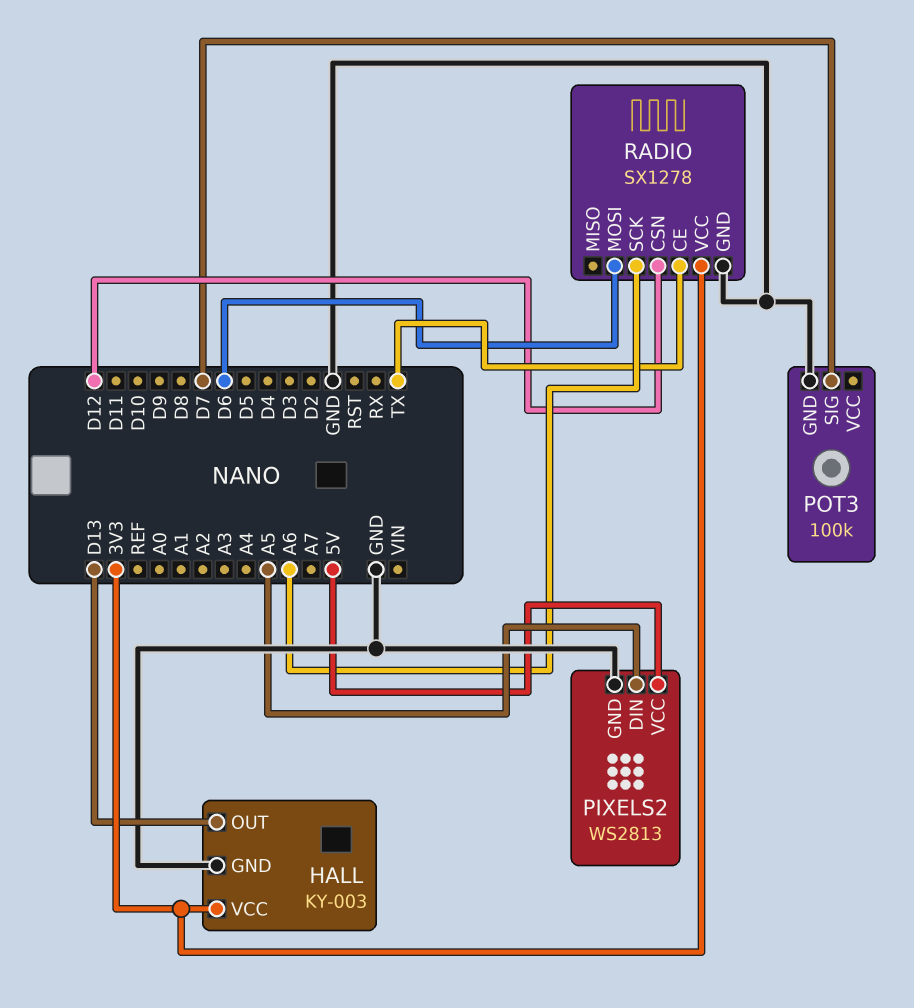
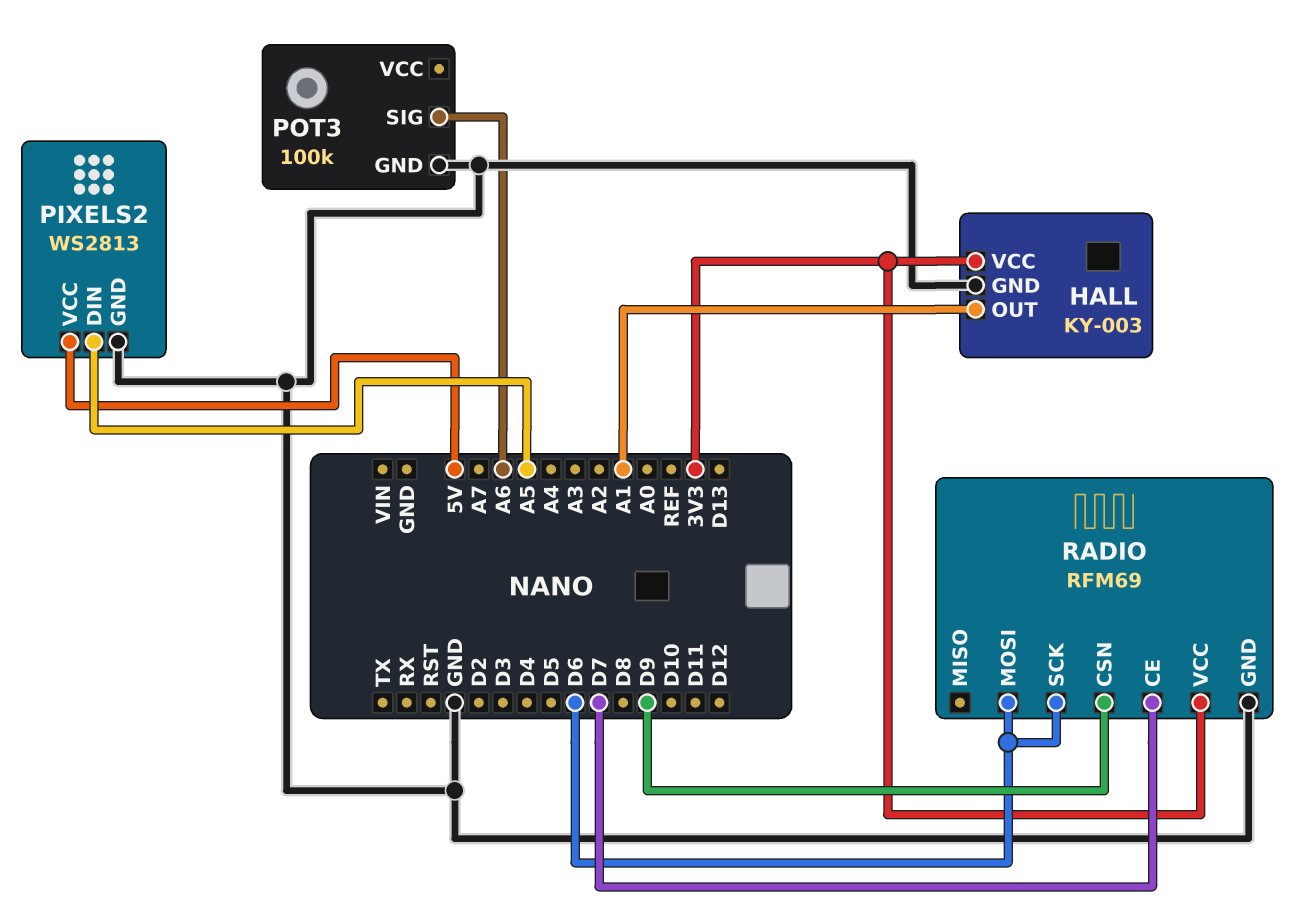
HALL pin OUT: D13 -> A1
POT3 pin SIG: D7 -> A6
RADIO: SX1278 -> RFM69
RADIO pin CE: TX -> D7
RADIO pin CSN: D12 -> D9
RADIO pin SCK: A6 -> D6

